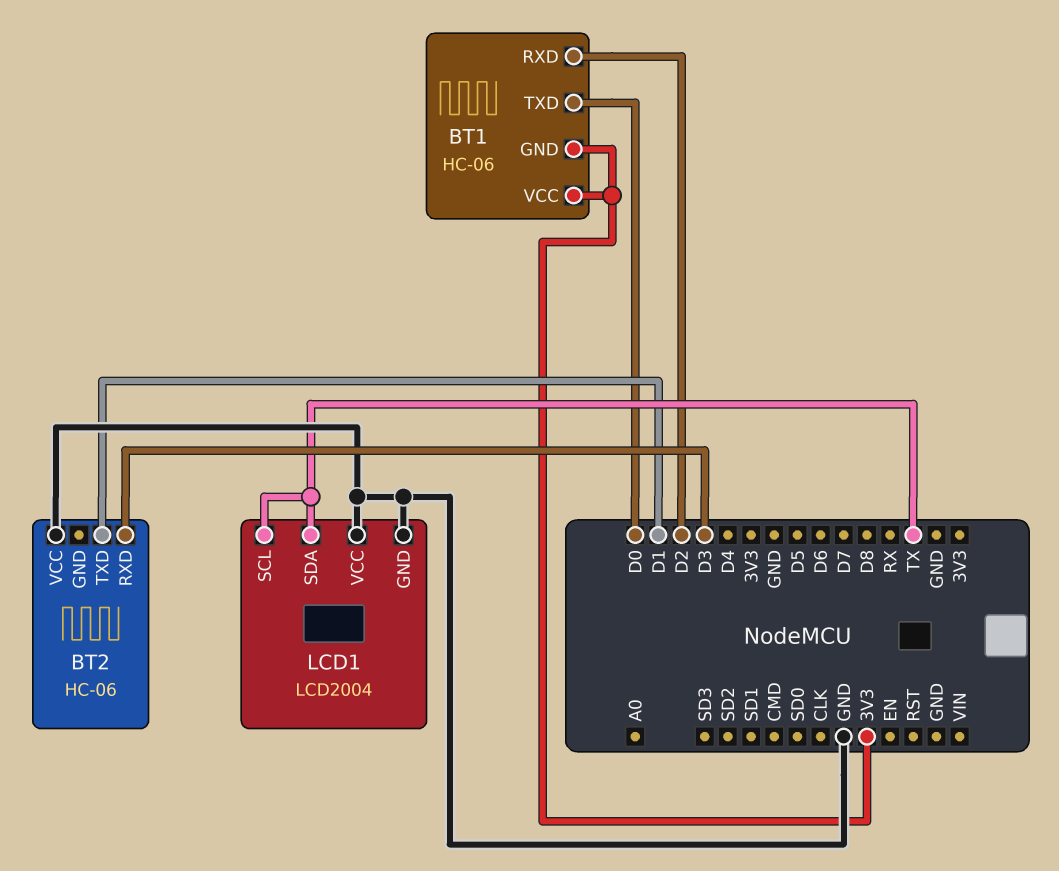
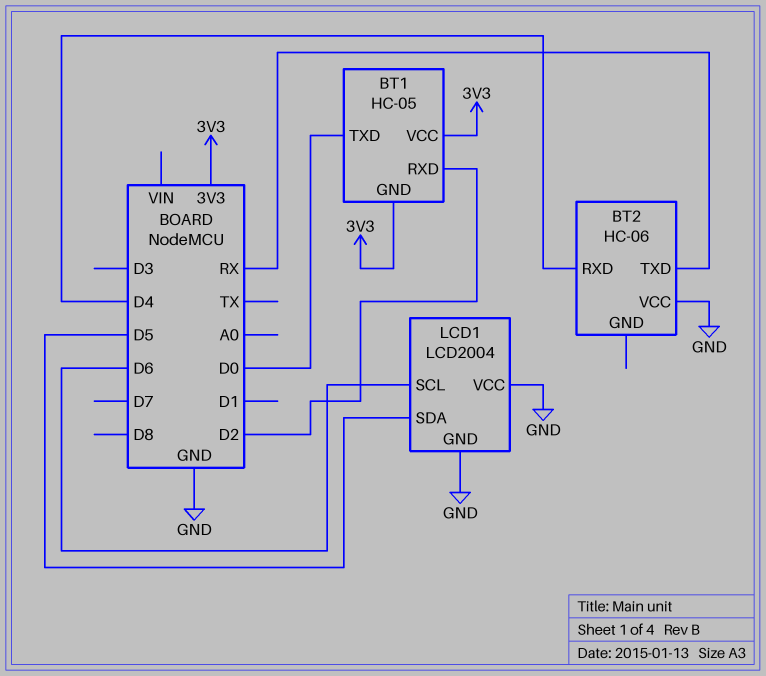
BT1: HC-06 -> HC-05
BT2 pin RXD: D3 -> D4
BT2 pin TXD: D1 -> RX
LCD1 pin SCL: TX -> D6
LCD1 pin SDA: TX -> D5

